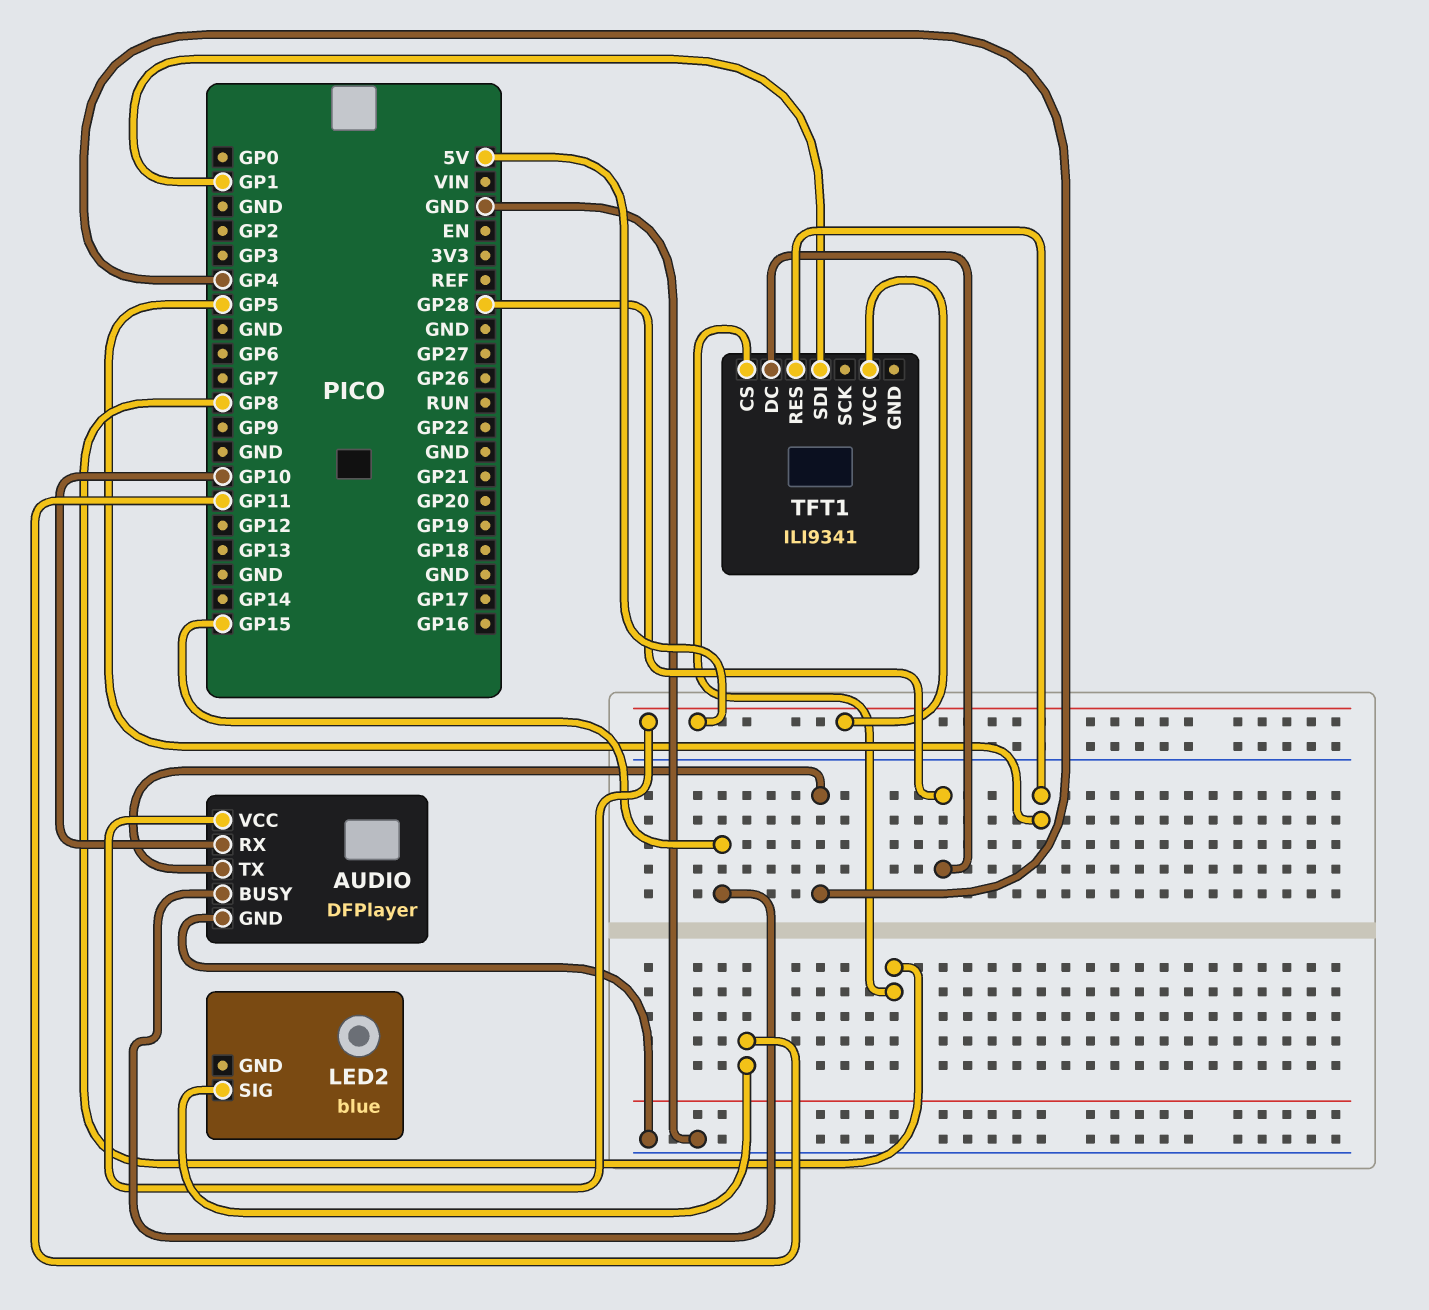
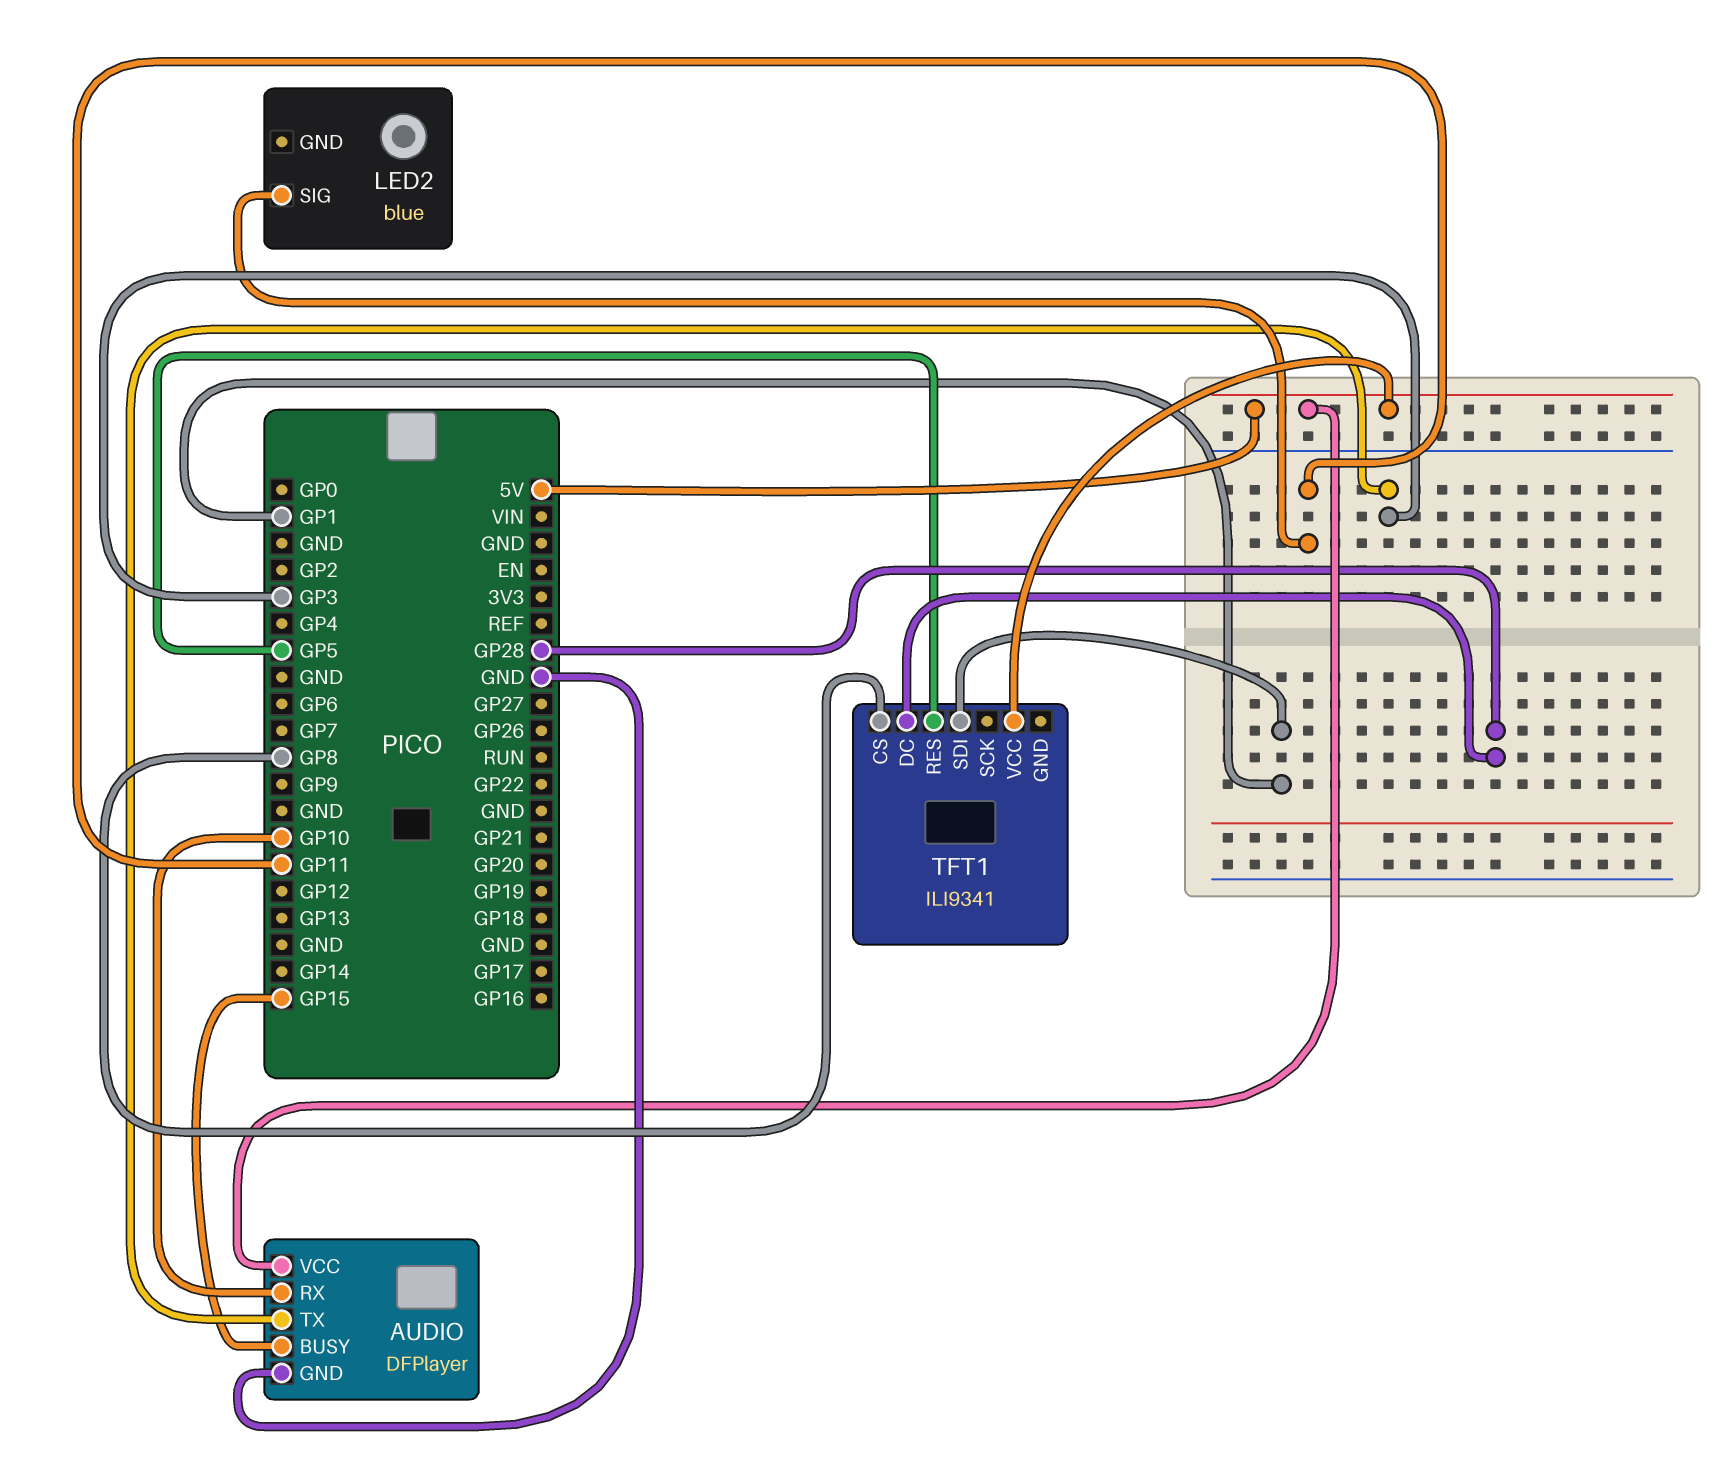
AUDIO pin TX: GP4 -> GP3

